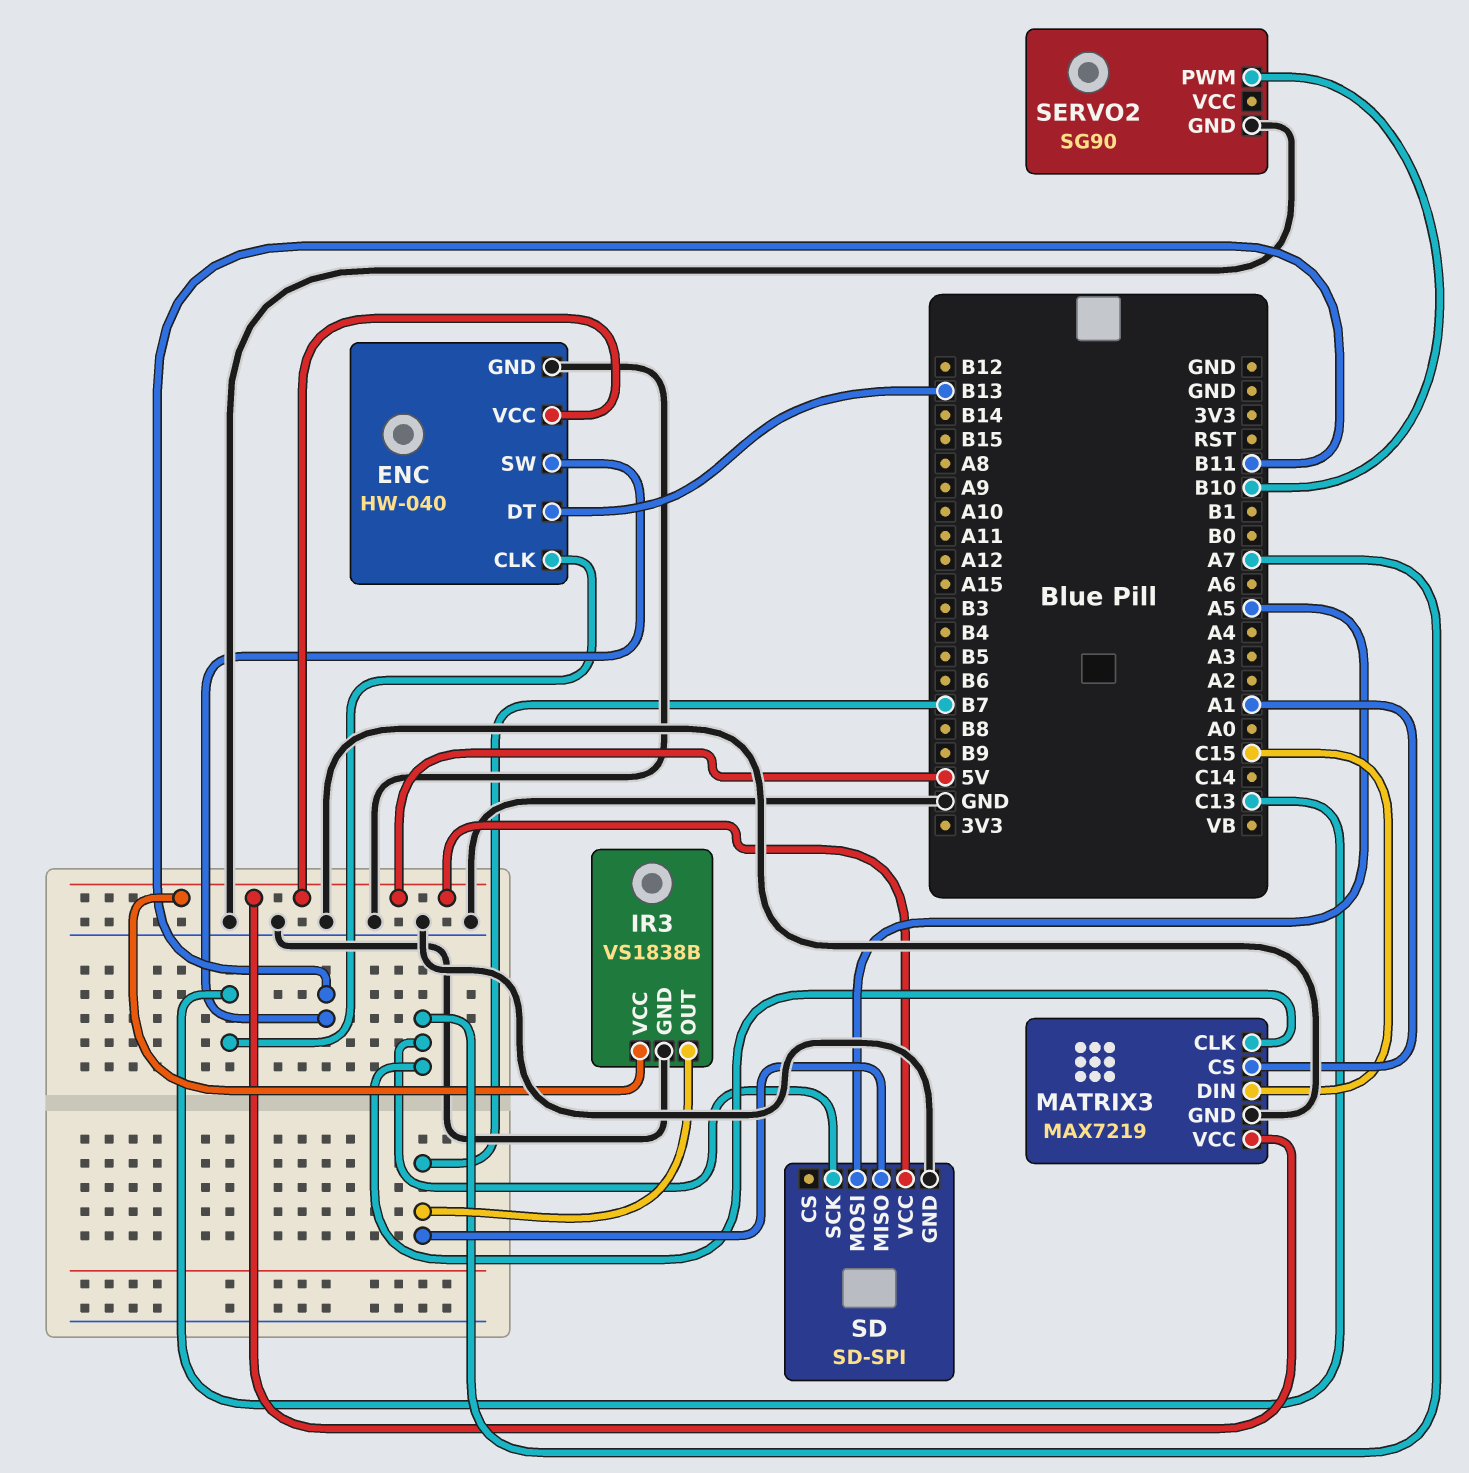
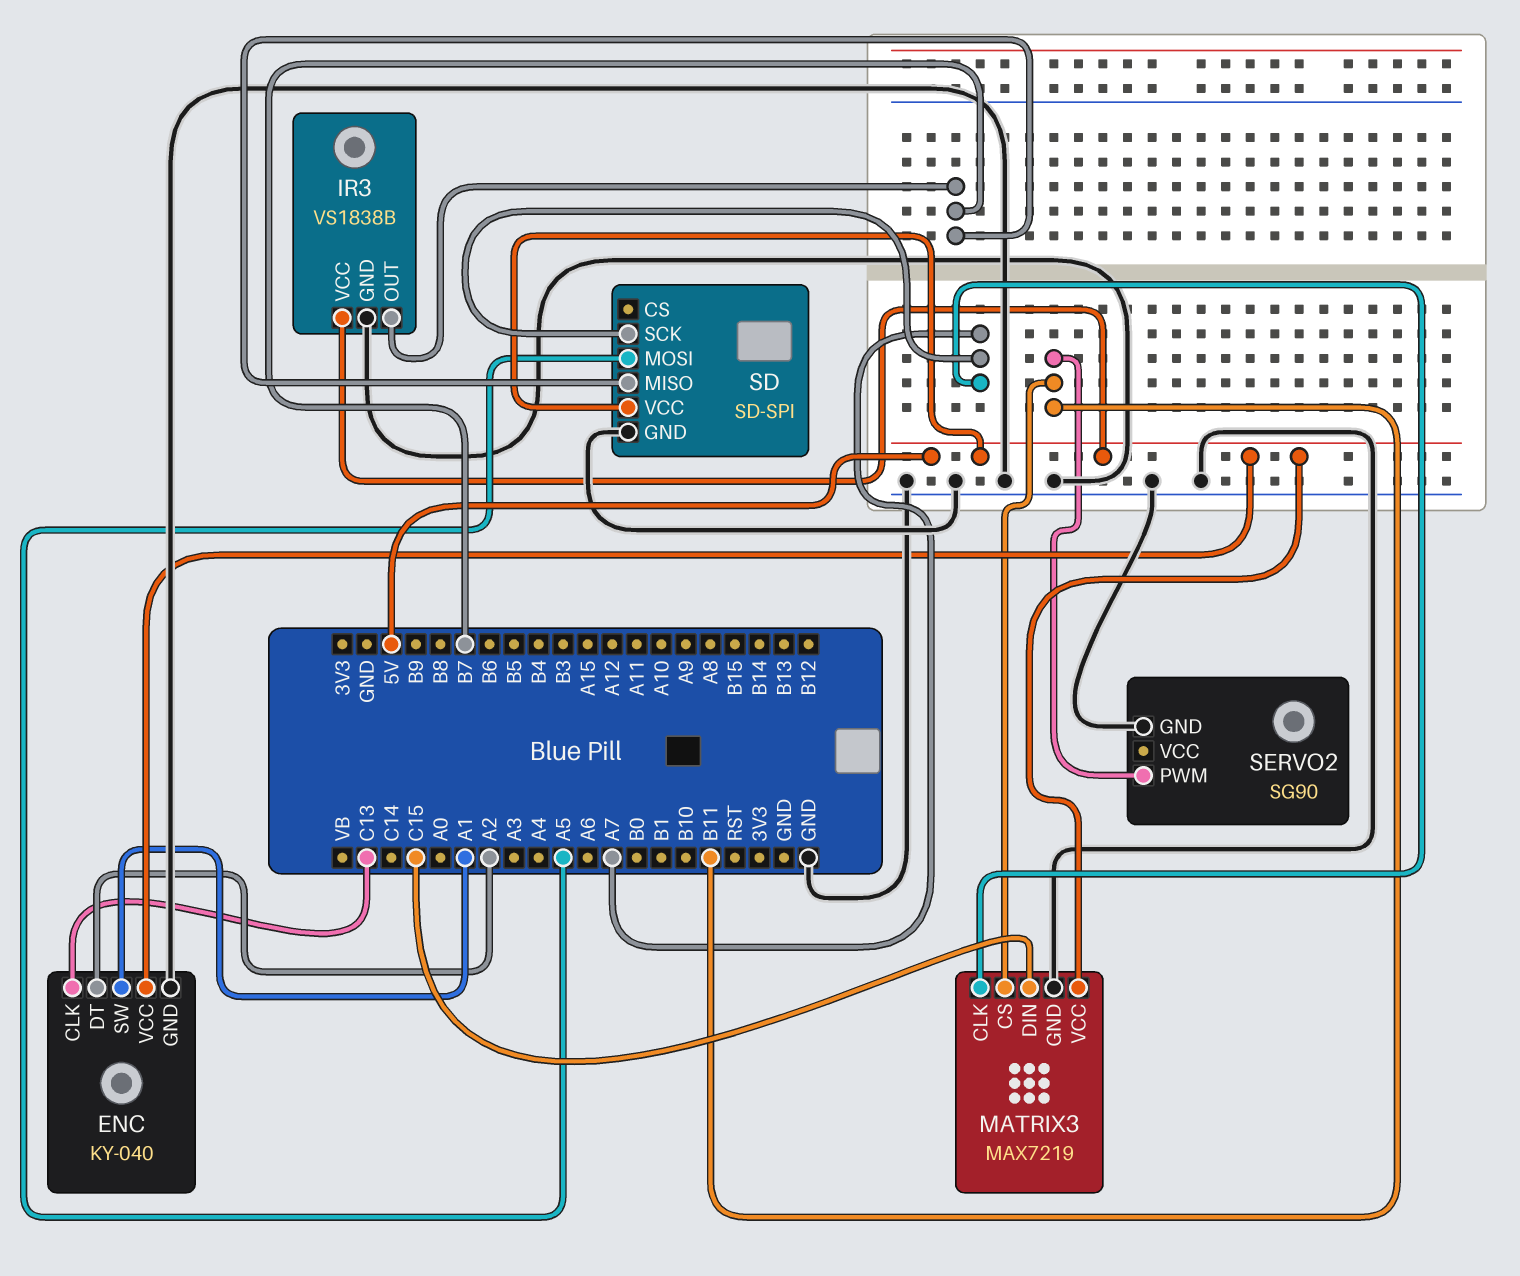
ENC: HW-040 -> KY-040
ENC pin DT: B13 -> A2
ENC pin SW: B11 -> A1
MATRIX3 pin CS: A1 -> B11
SERVO2 pin PWM: B10 -> B11

